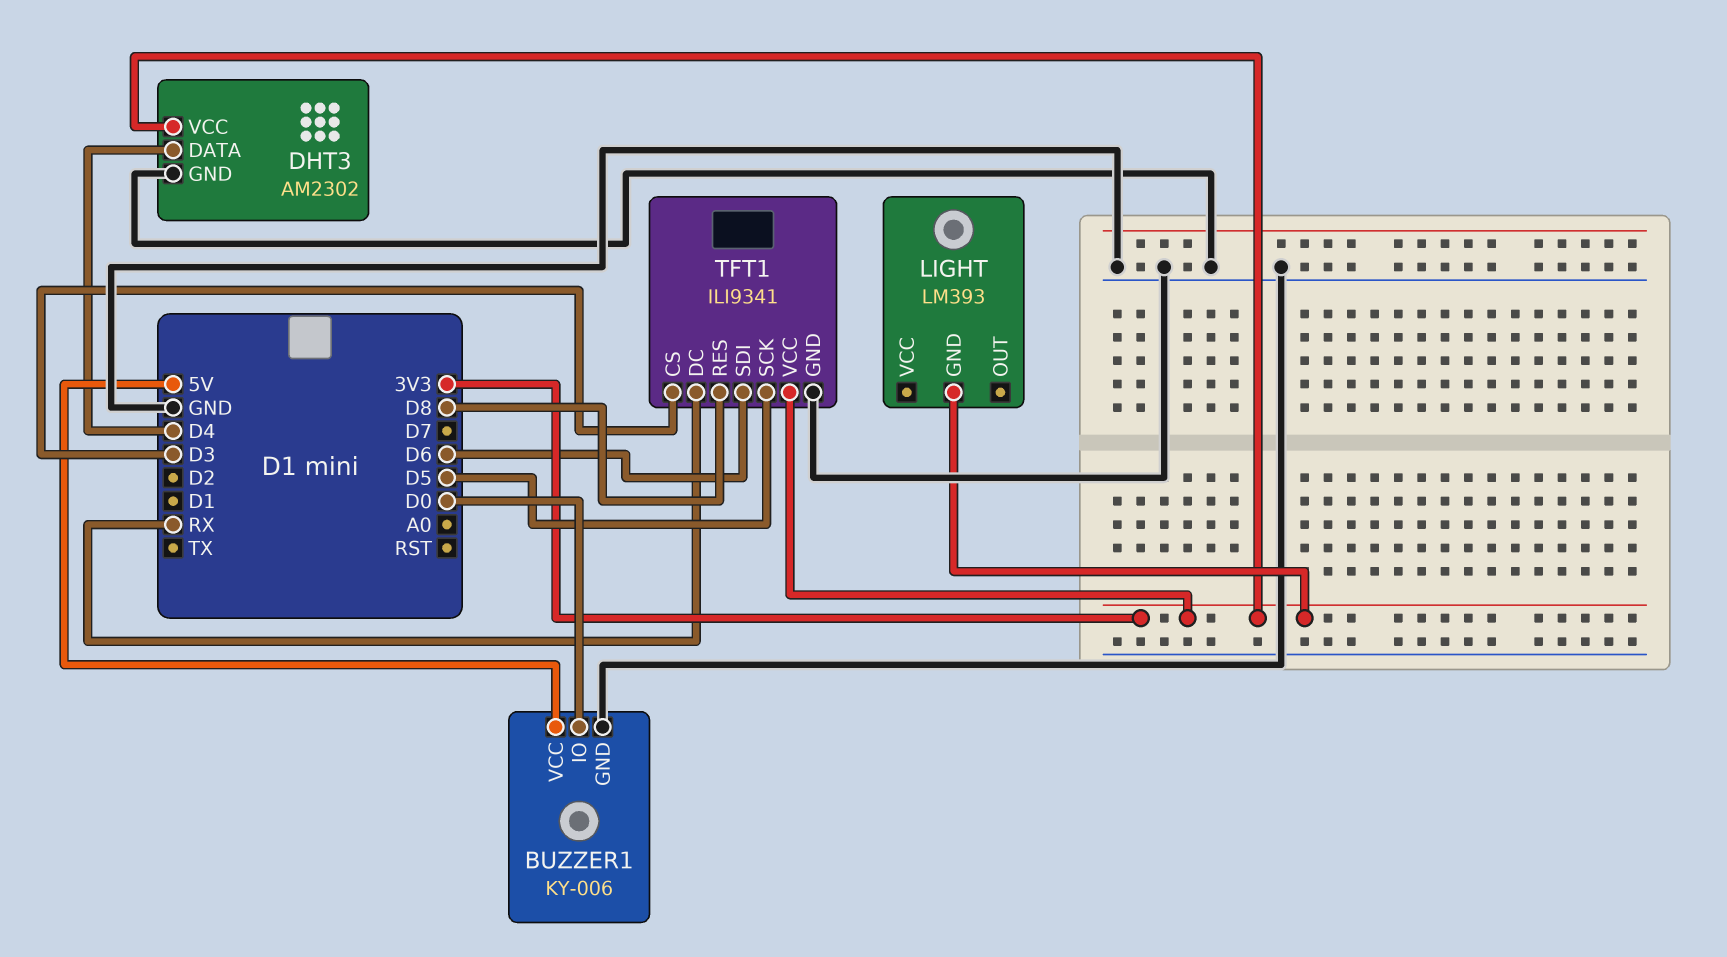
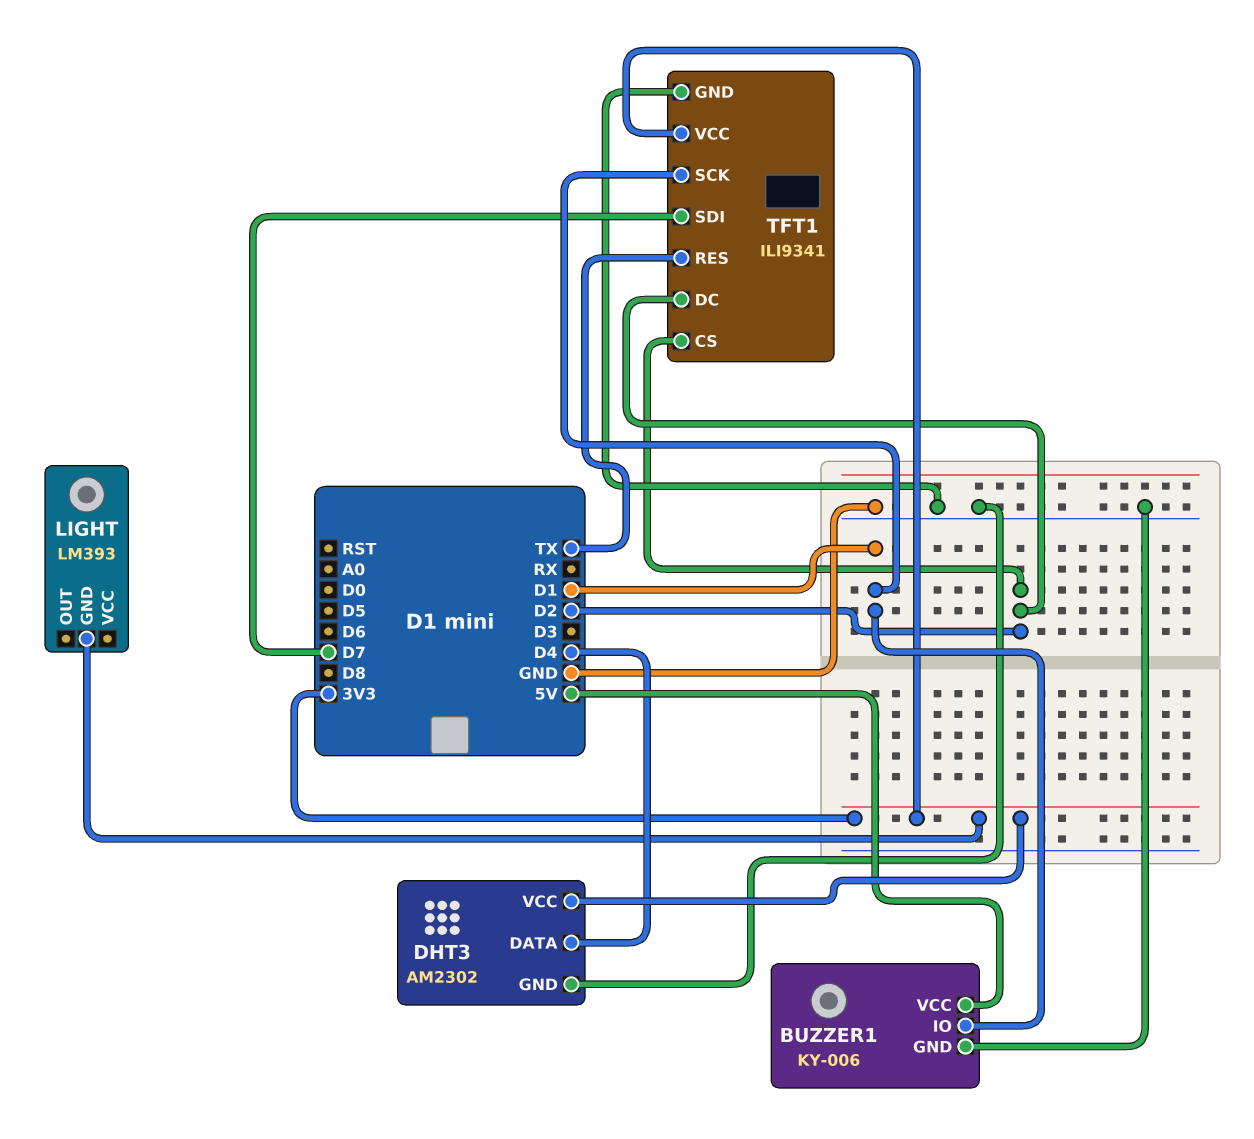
BUZZER1 pin IO: D0 -> D1
TFT1 pin CS: D3 -> D2
TFT1 pin DC: RX -> D2
TFT1 pin RES: D8 -> TX
TFT1 pin SCK: D5 -> D1
TFT1 pin SDI: D6 -> D7

